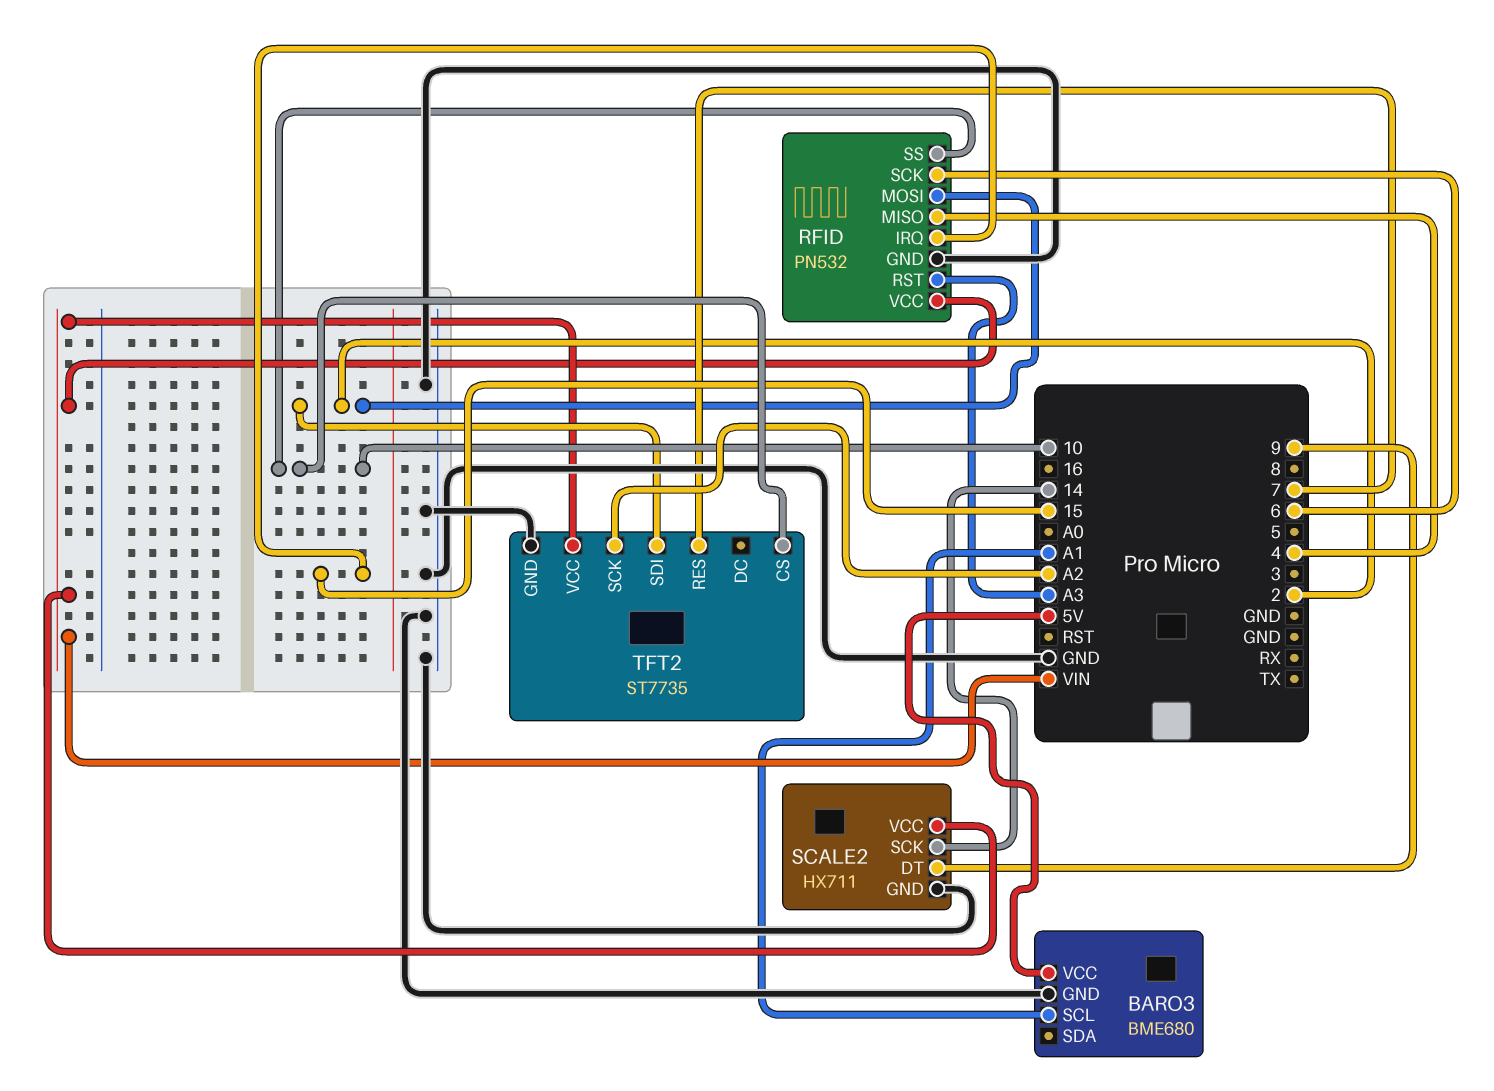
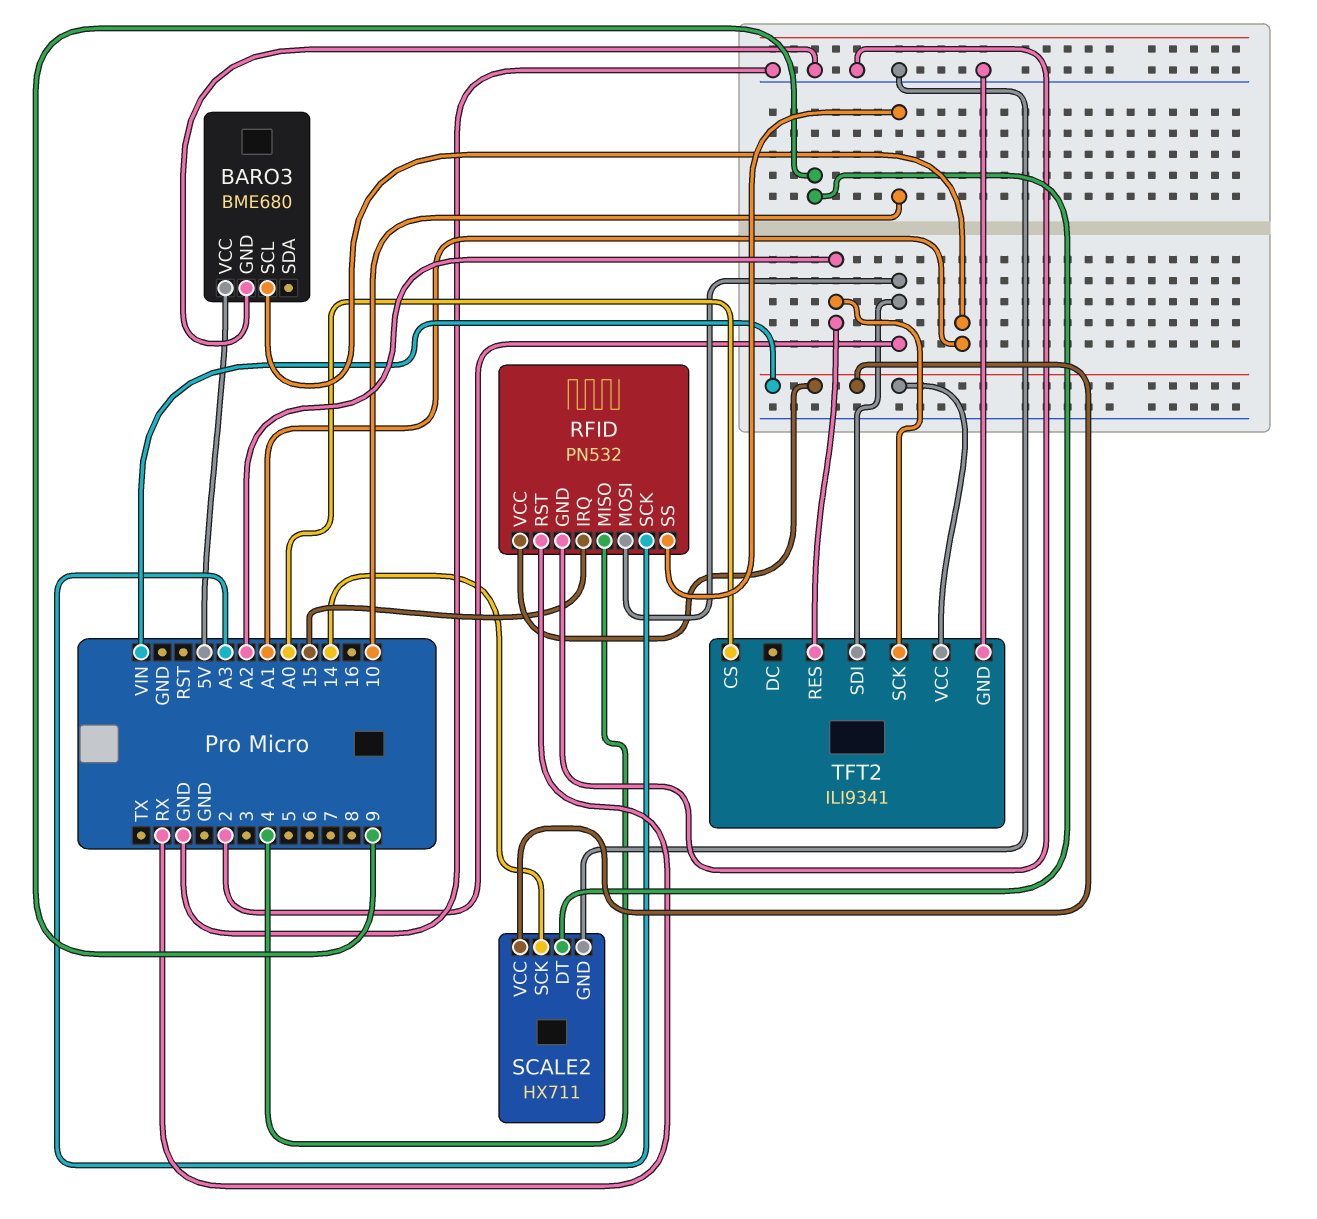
RFID pin RST: A3 -> RX
RFID pin SCK: 6 -> A3
TFT2: ST7735 -> ILI9341
TFT2 pin CS: 10 -> A0
TFT2 pin RES: 7 -> A2

